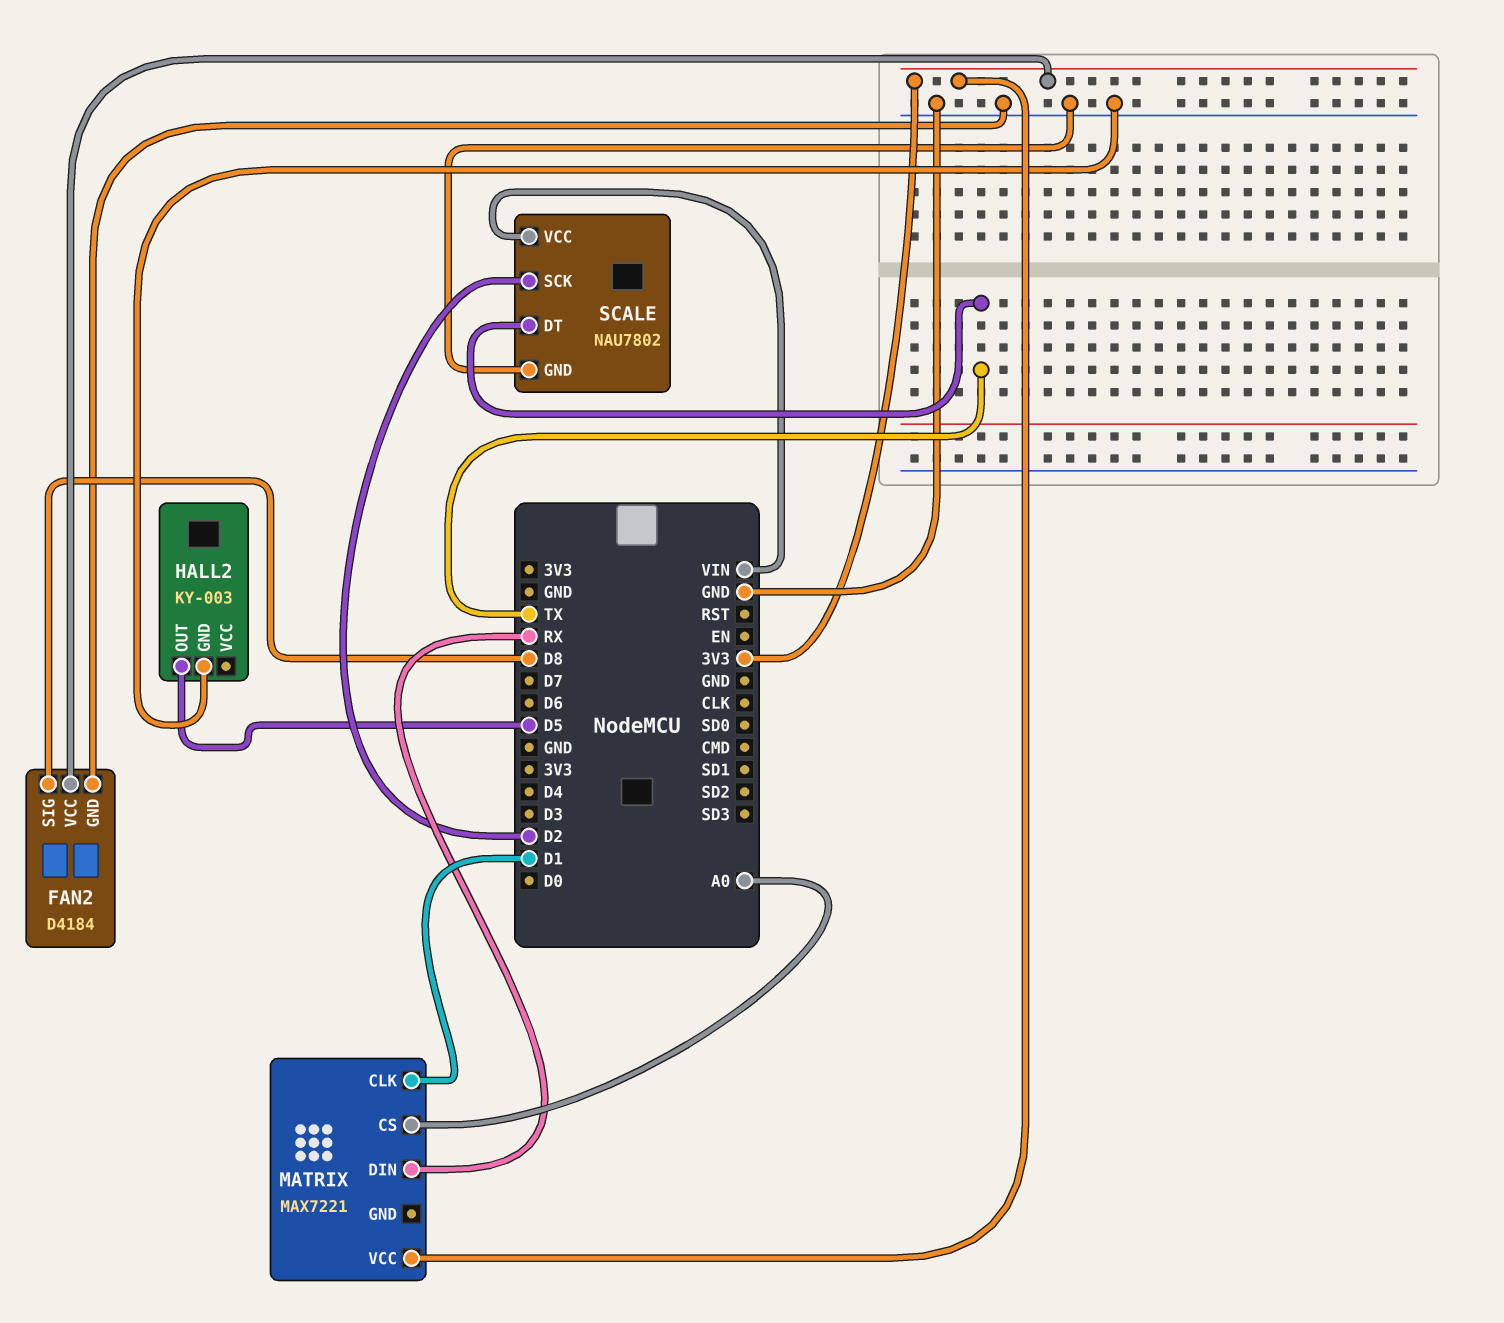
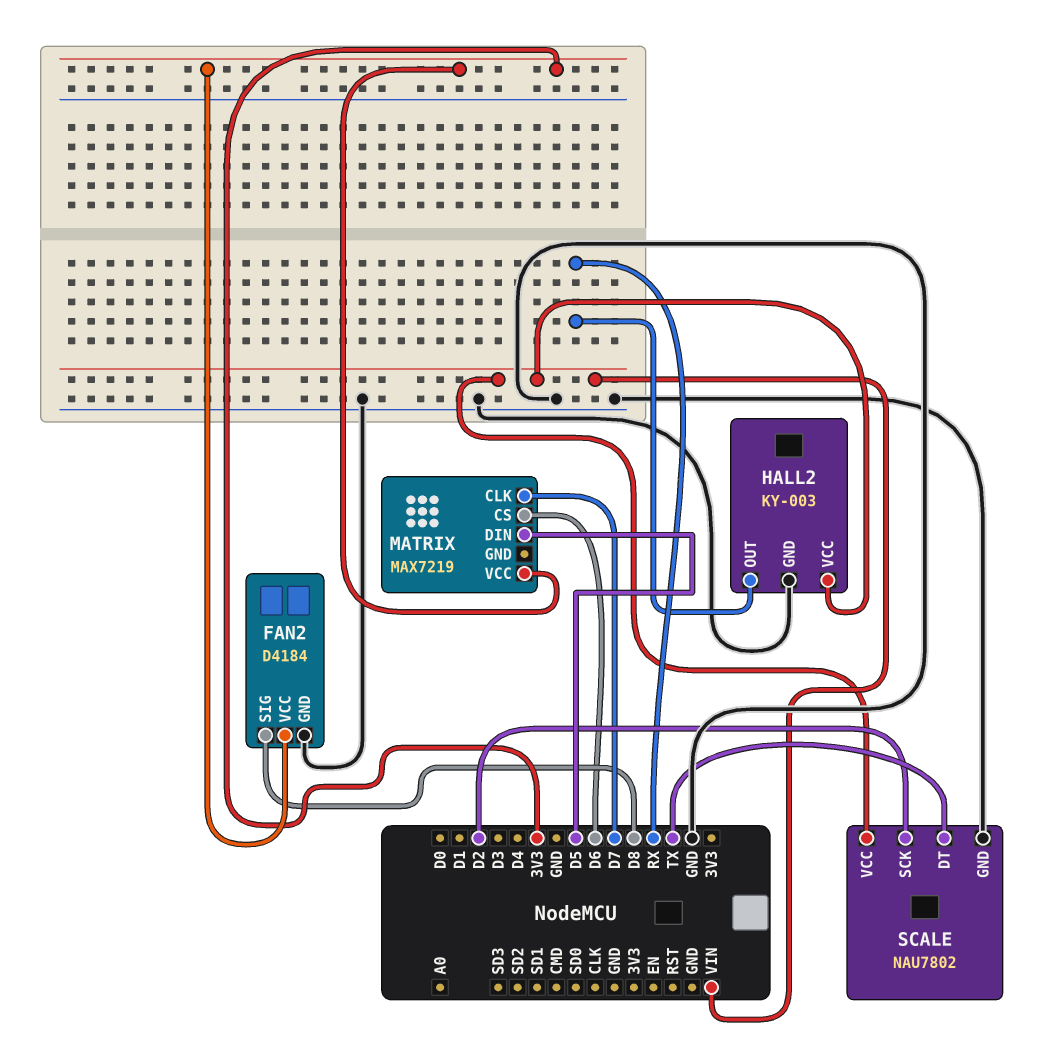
HALL2 pin OUT: D5 -> RX
HALL2 pin VCC: none -> VIN
MATRIX: MAX7221 -> MAX7219
MATRIX pin CLK: D1 -> D7
MATRIX pin CS: A0 -> D6
MATRIX pin DIN: RX -> D5

